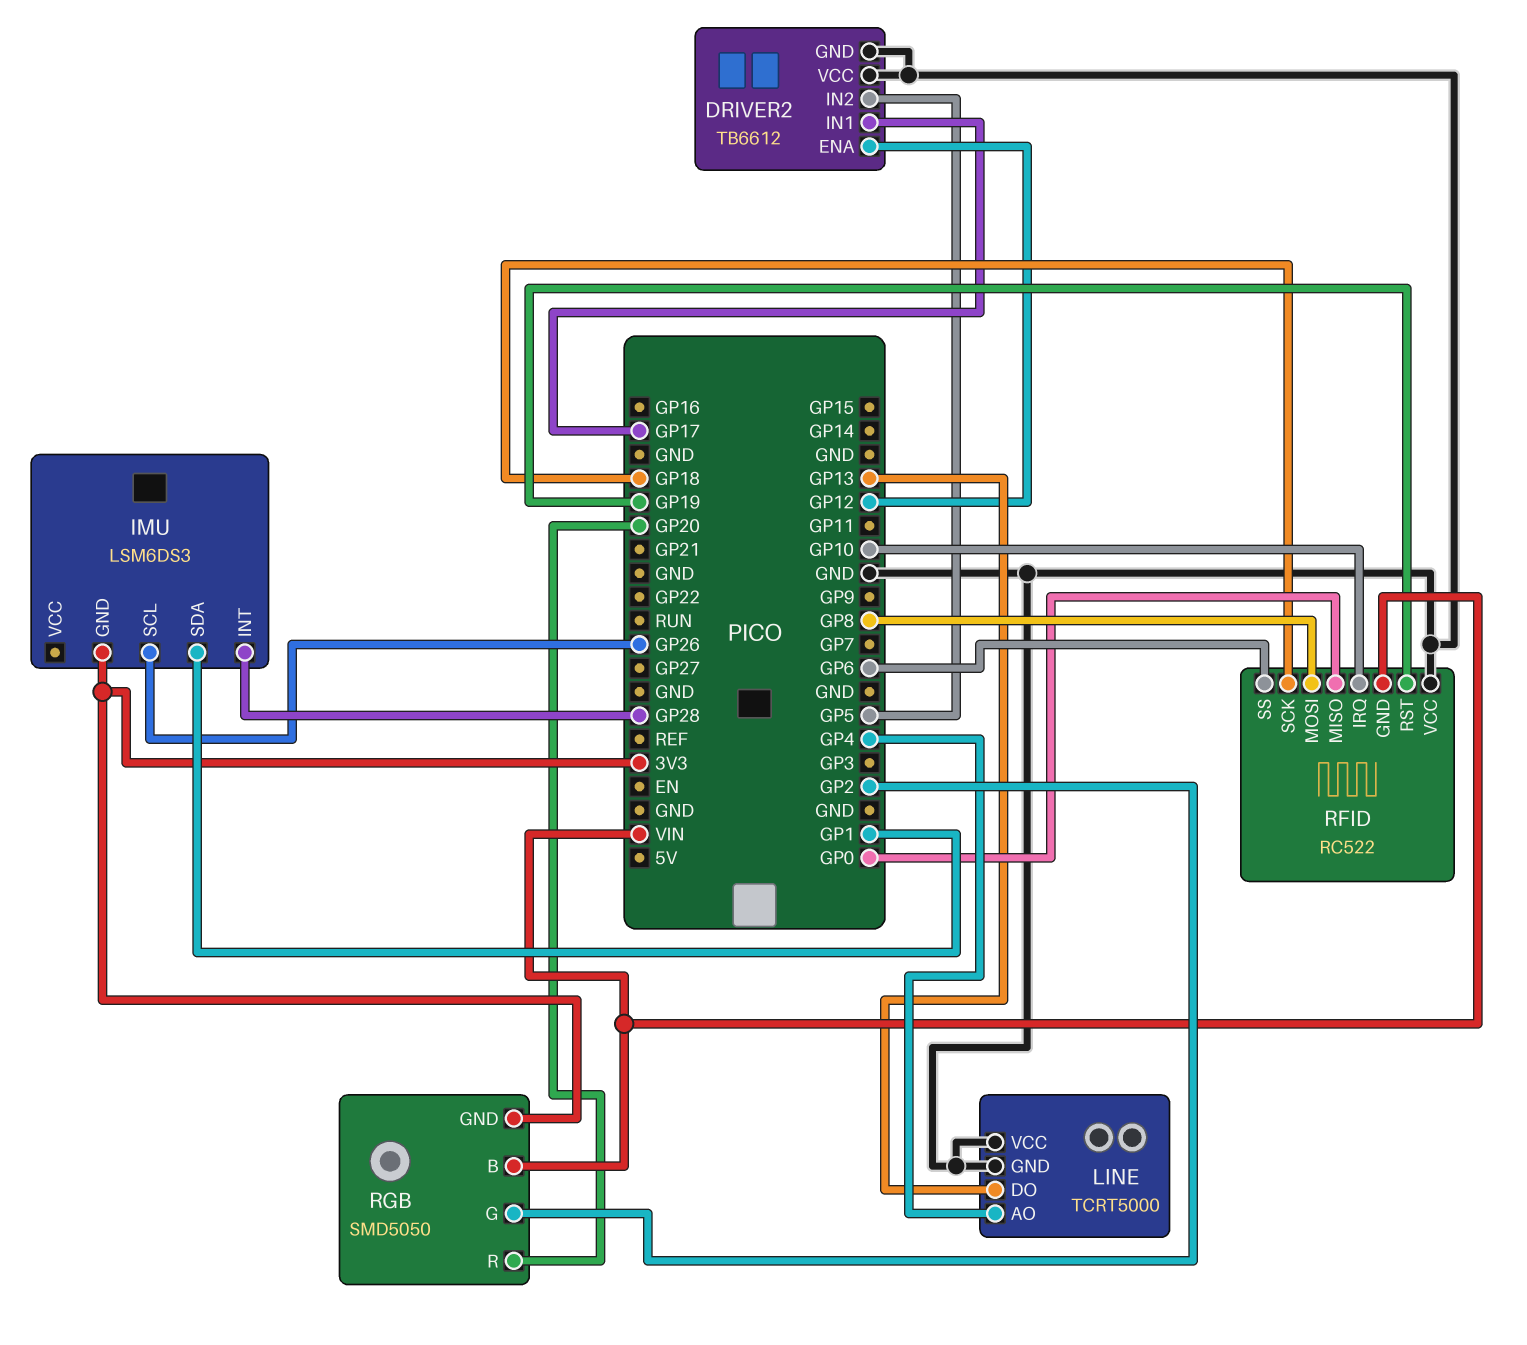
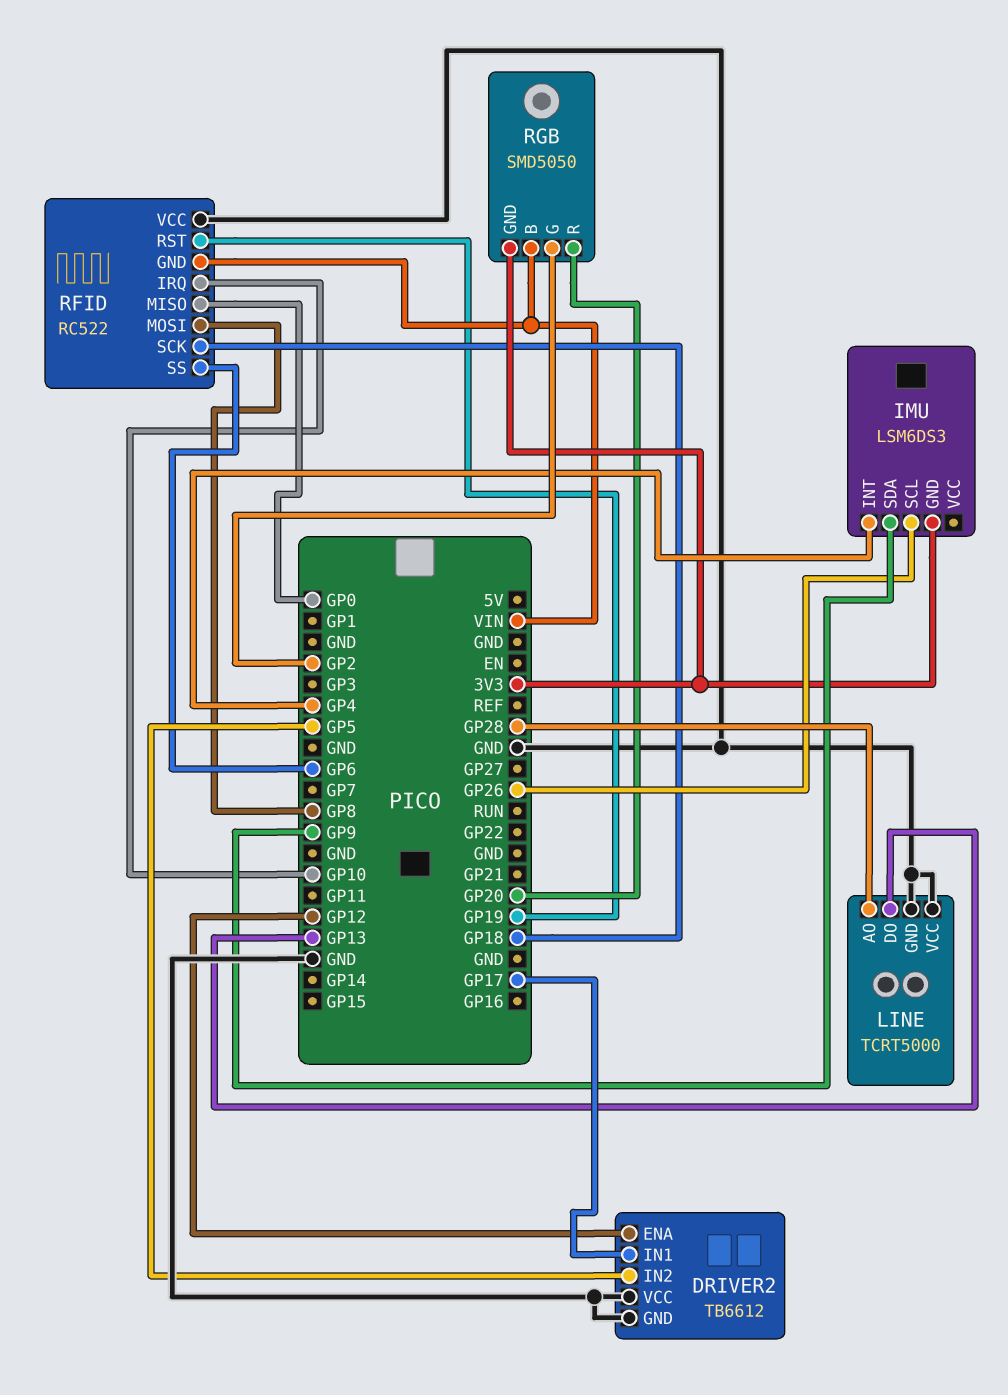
IMU pin INT: GP28 -> GP4
IMU pin SDA: GP1 -> GP9
LINE pin AO: GP4 -> GP28

